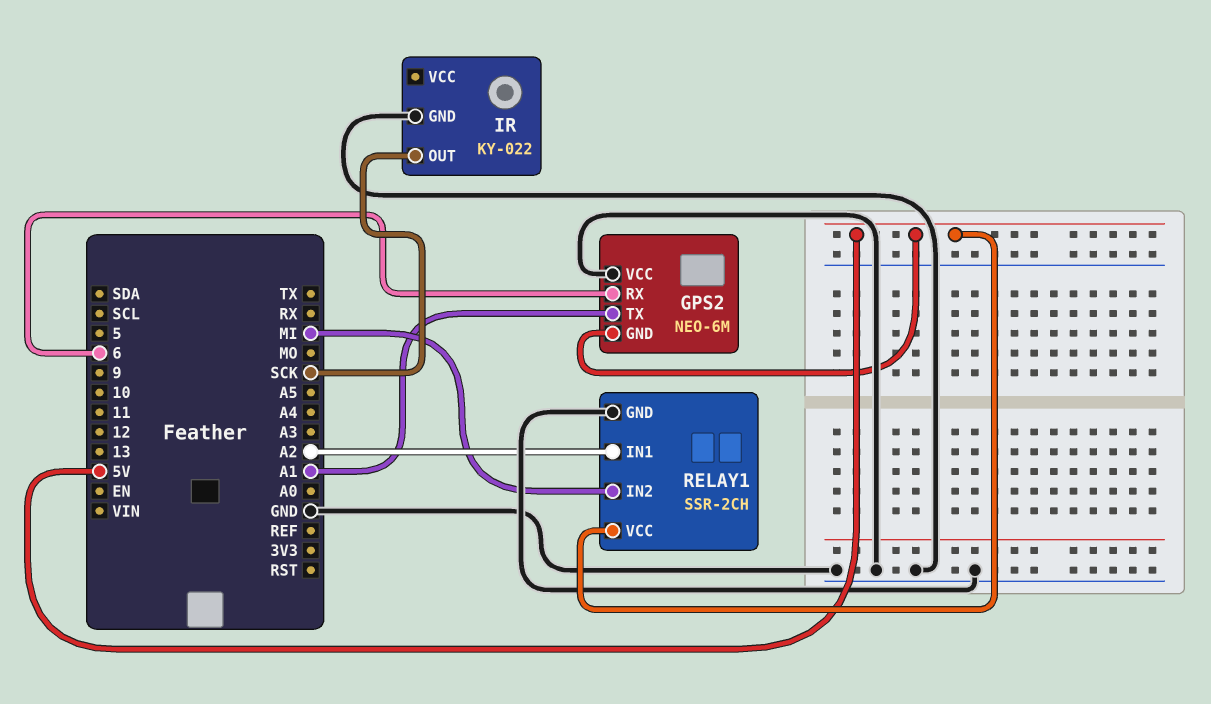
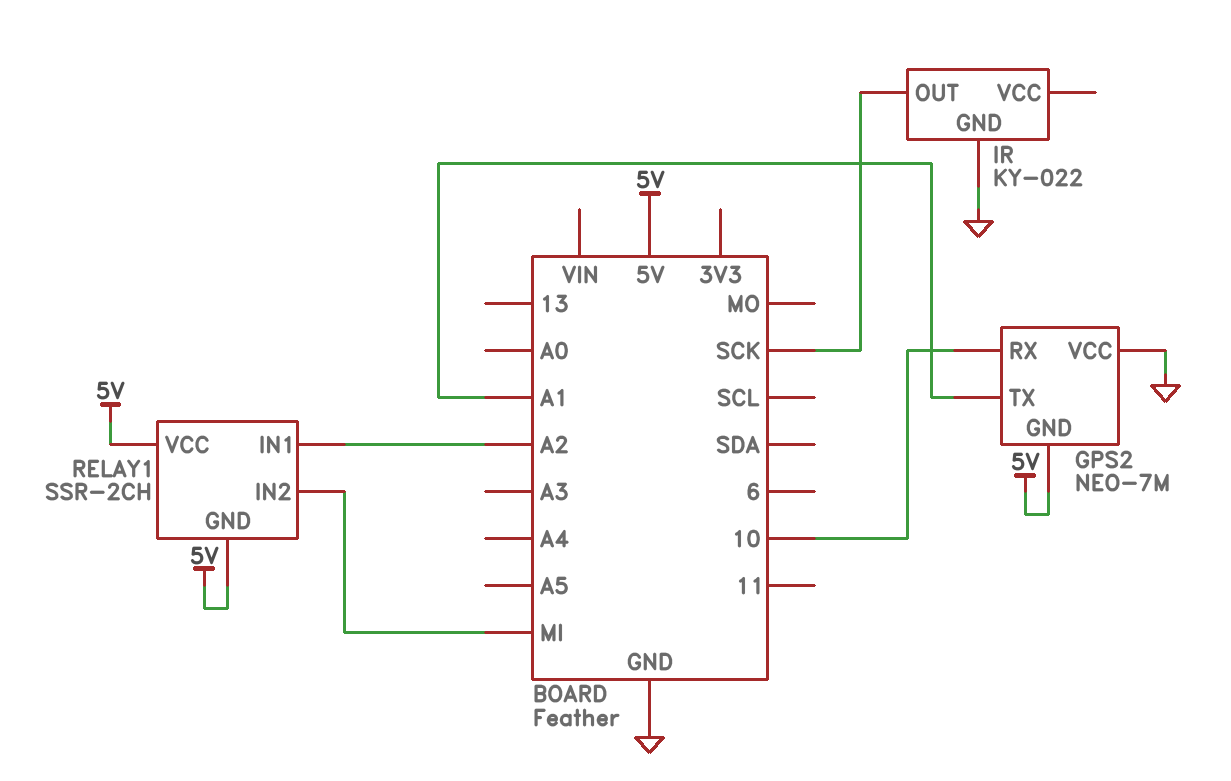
GPS2: NEO-6M -> NEO-7M
GPS2 pin RX: 6 -> 10
RELAY1 pin GND: GND -> 5V

